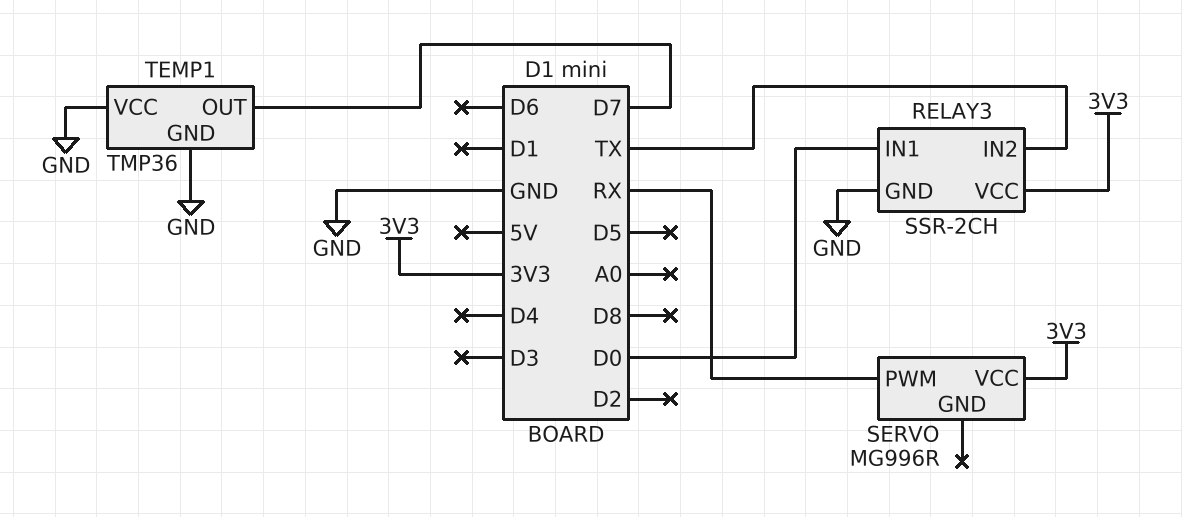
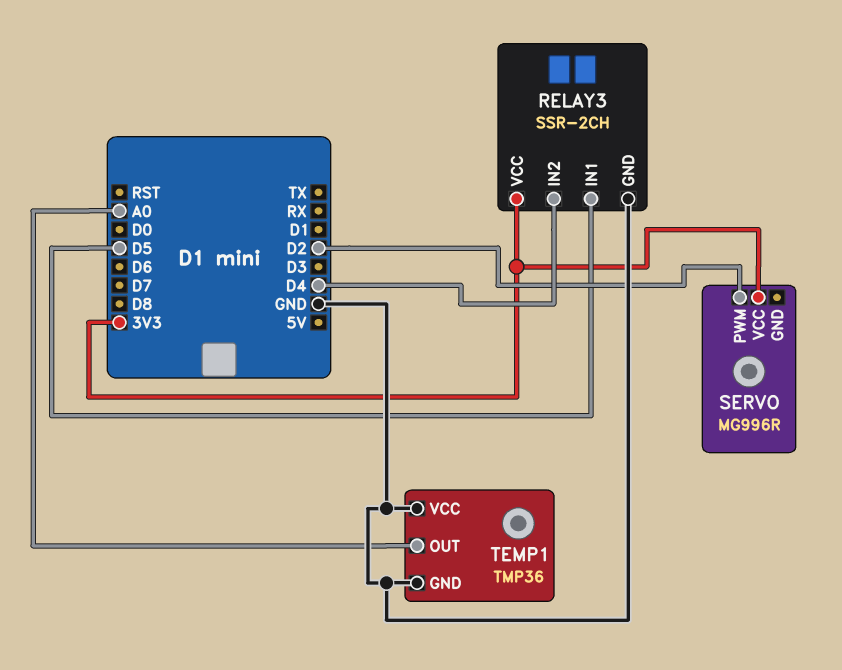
RELAY3 pin IN1: D0 -> D5
RELAY3 pin IN2: TX -> D4
SERVO pin PWM: RX -> D2
TEMP1 pin OUT: D7 -> A0

